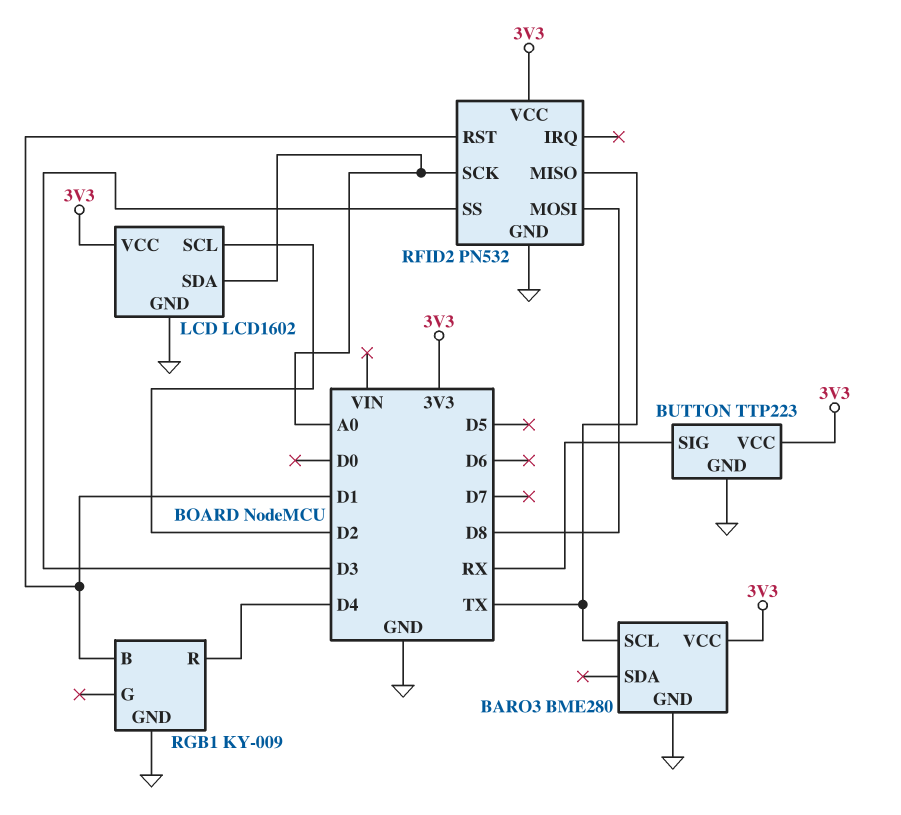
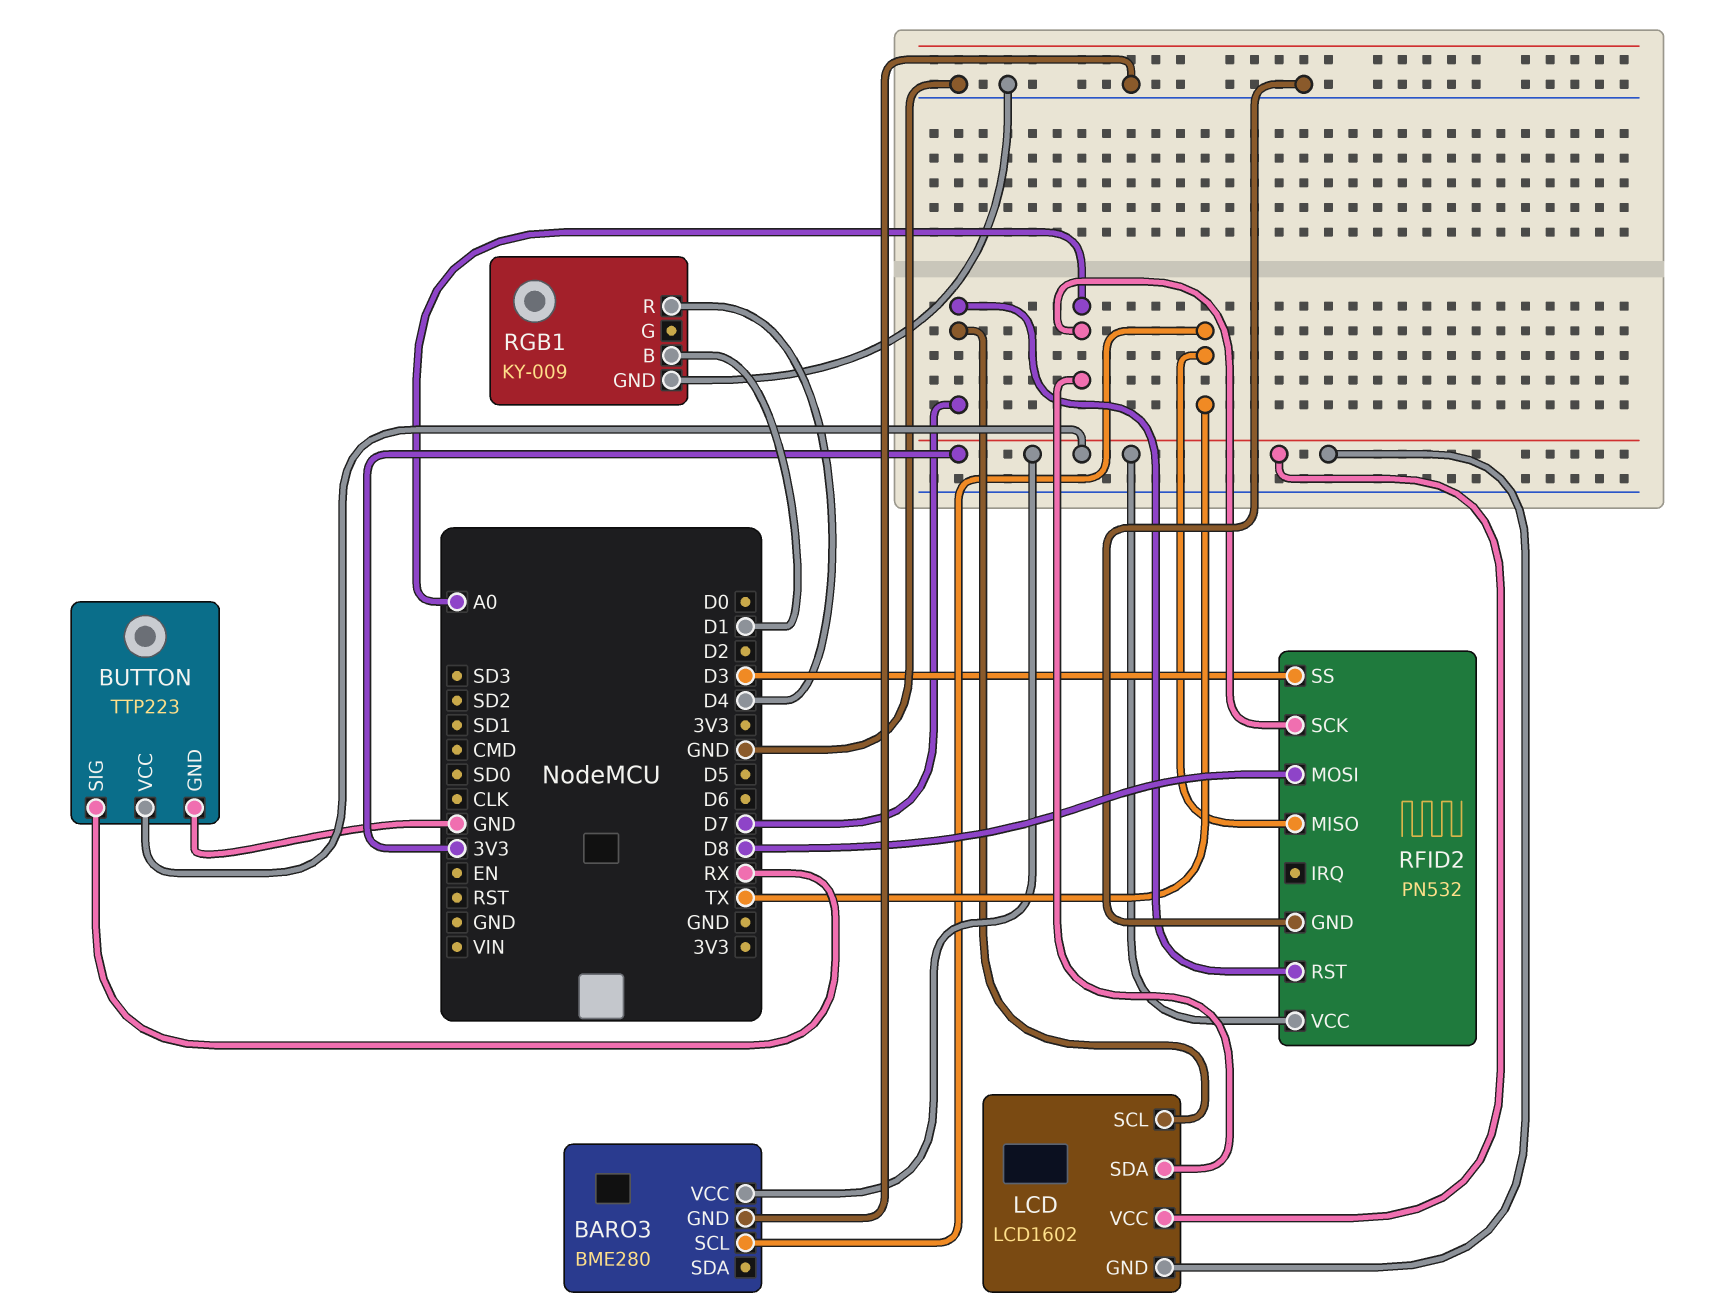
LCD pin GND: GND -> 3V3
LCD pin SCL: D2 -> D7
RFID2 pin RST: D1 -> D7

